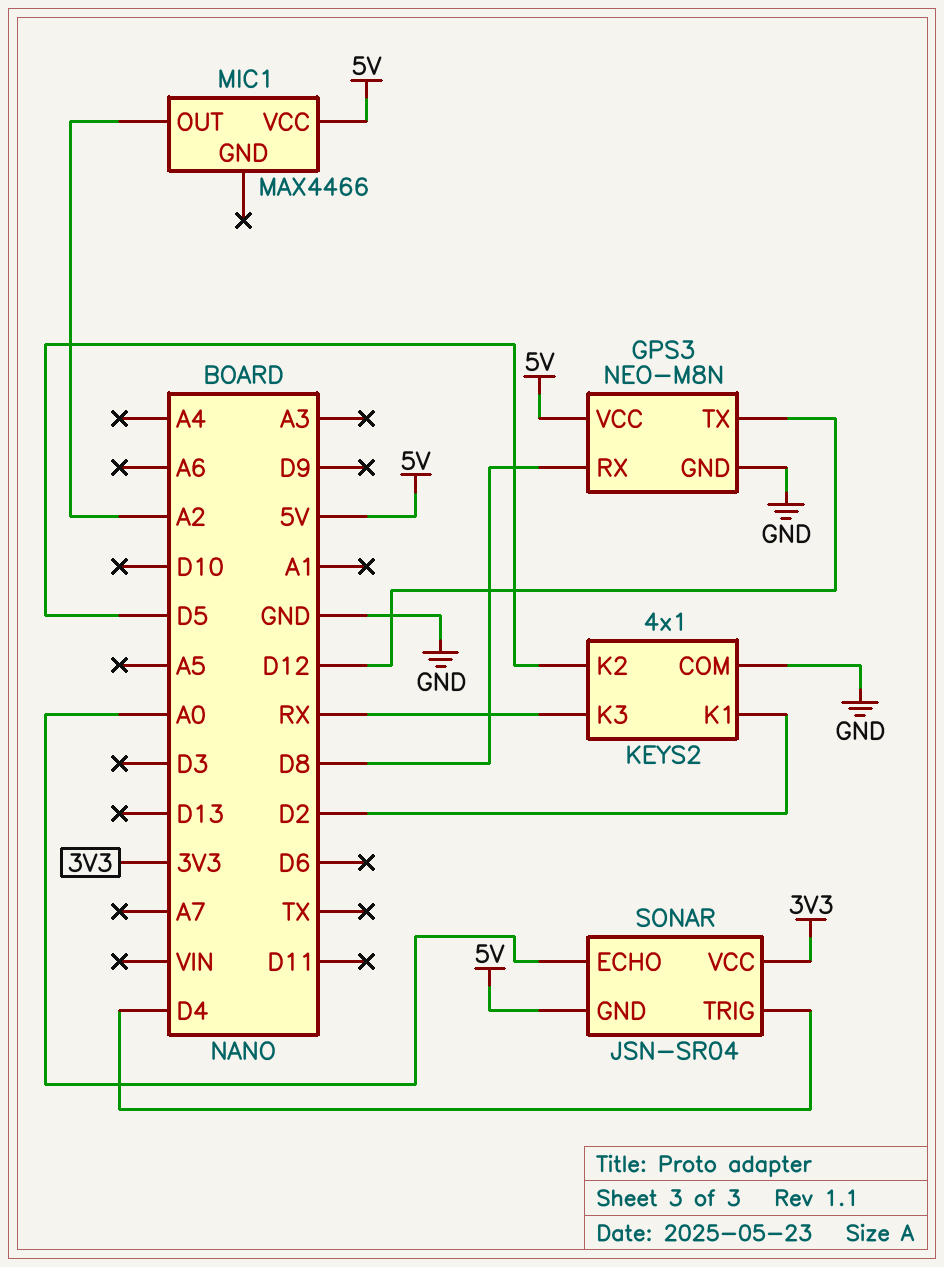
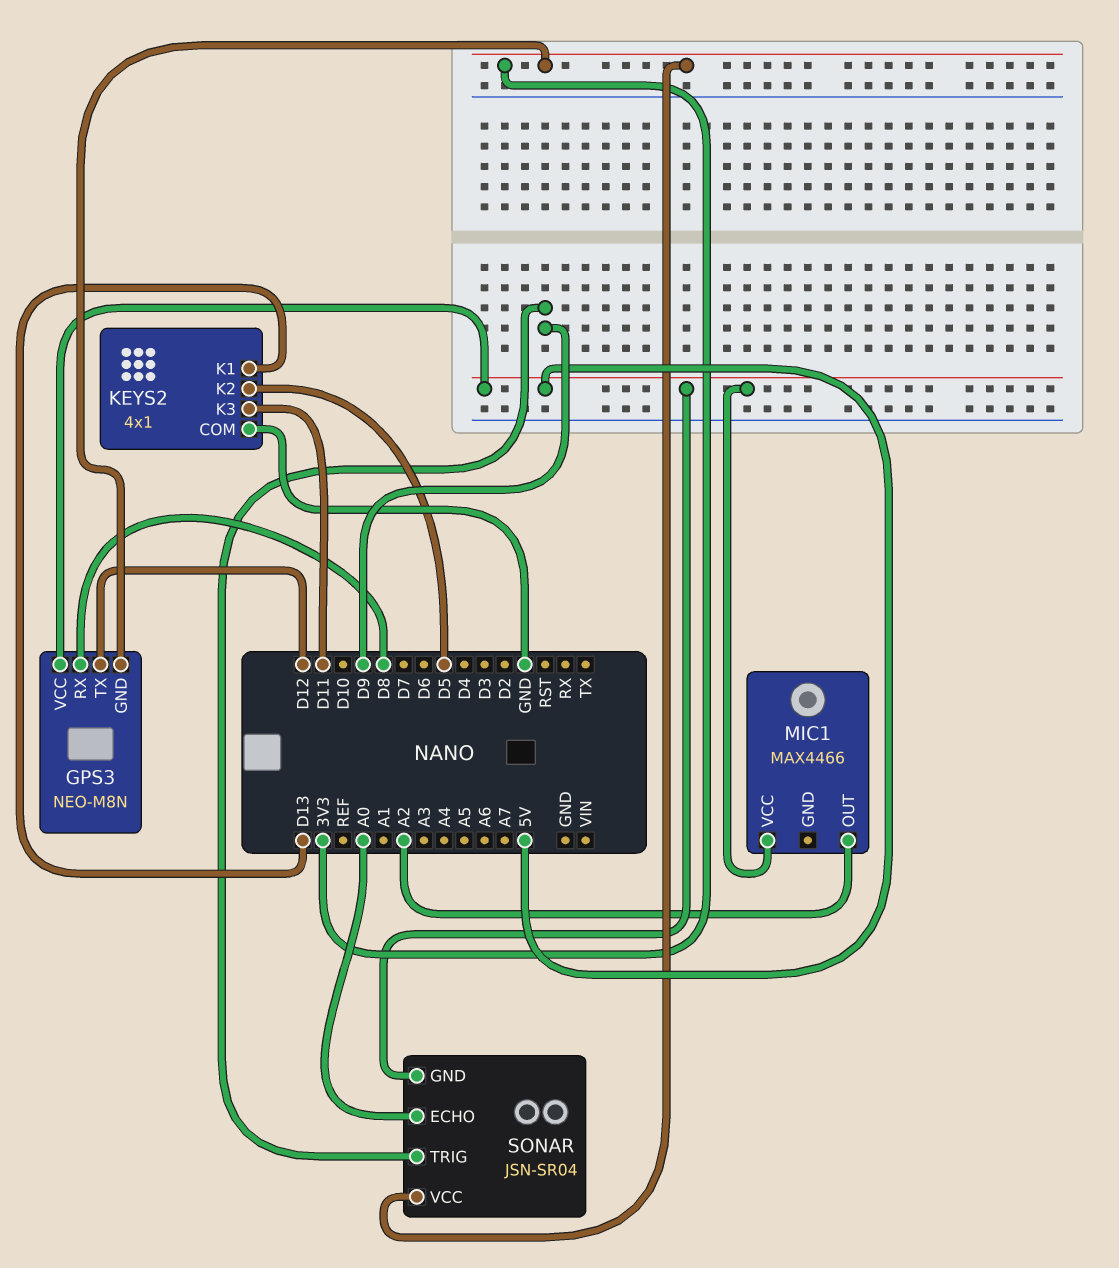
GPS3 pin GND: GND -> 3V3
KEYS2 pin K1: D2 -> D13
KEYS2 pin K3: RX -> D11
SONAR pin TRIG: D4 -> D9

